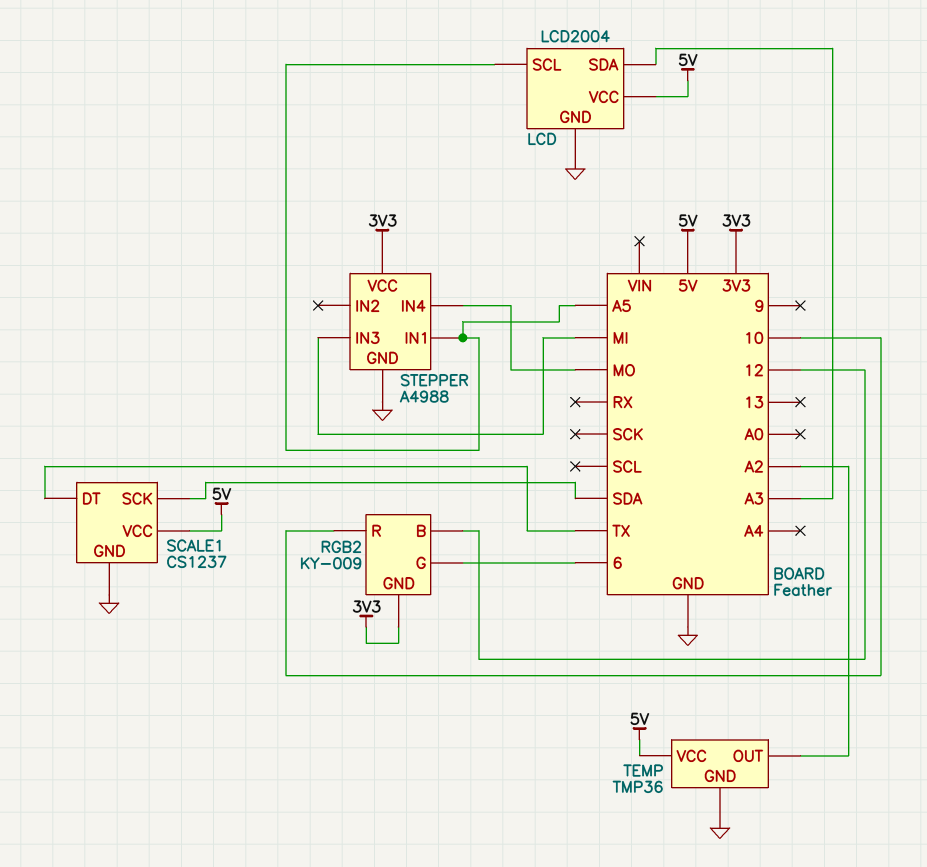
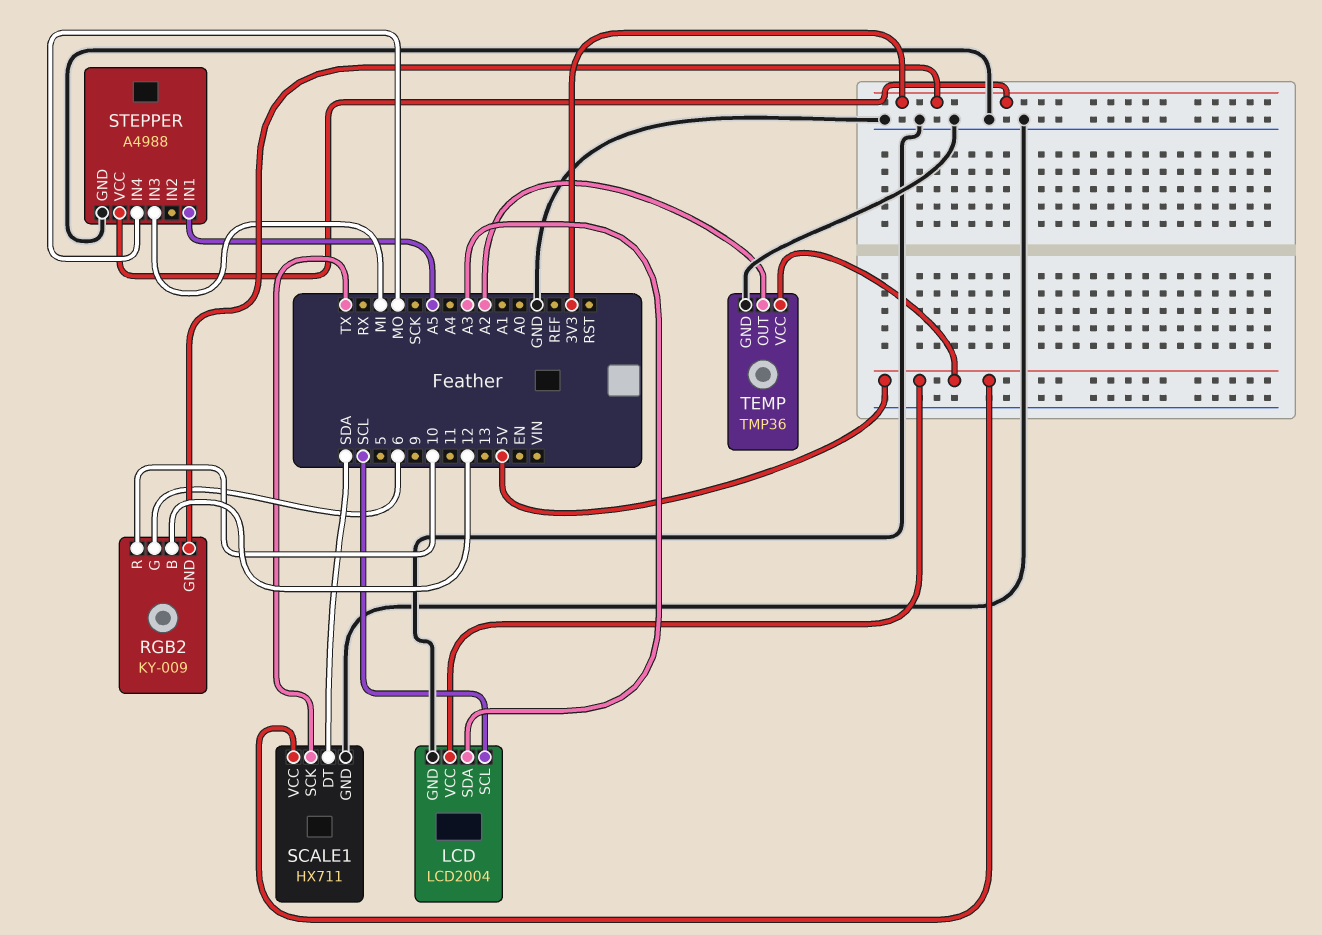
LCD pin SCL: A5 -> SCL
SCALE1: CS1237 -> HX711
SCALE1 pin DT: TX -> SDA
SCALE1 pin SCK: SDA -> TX

